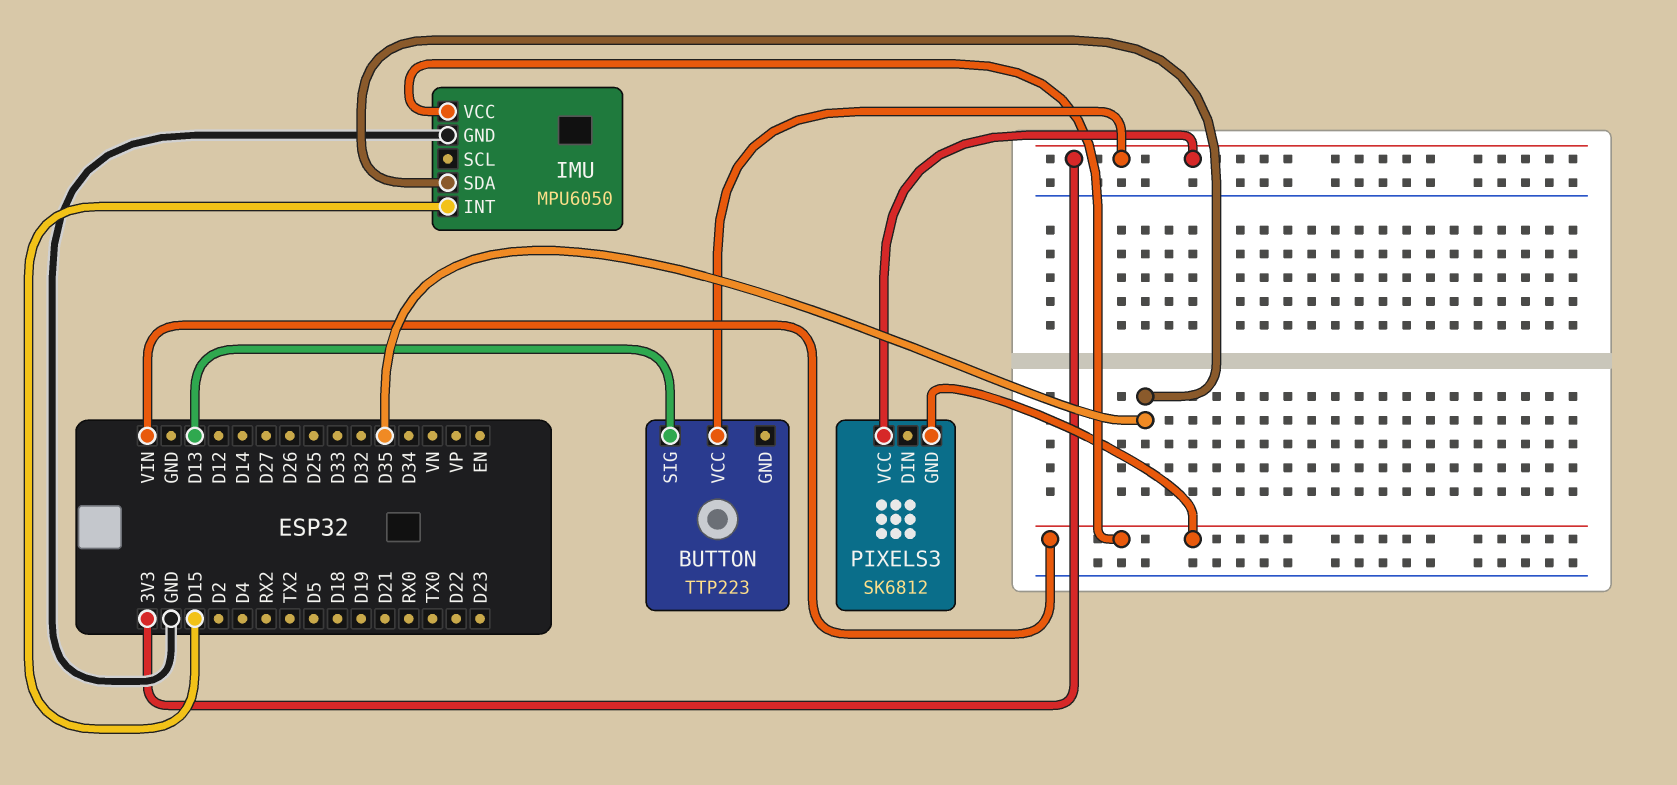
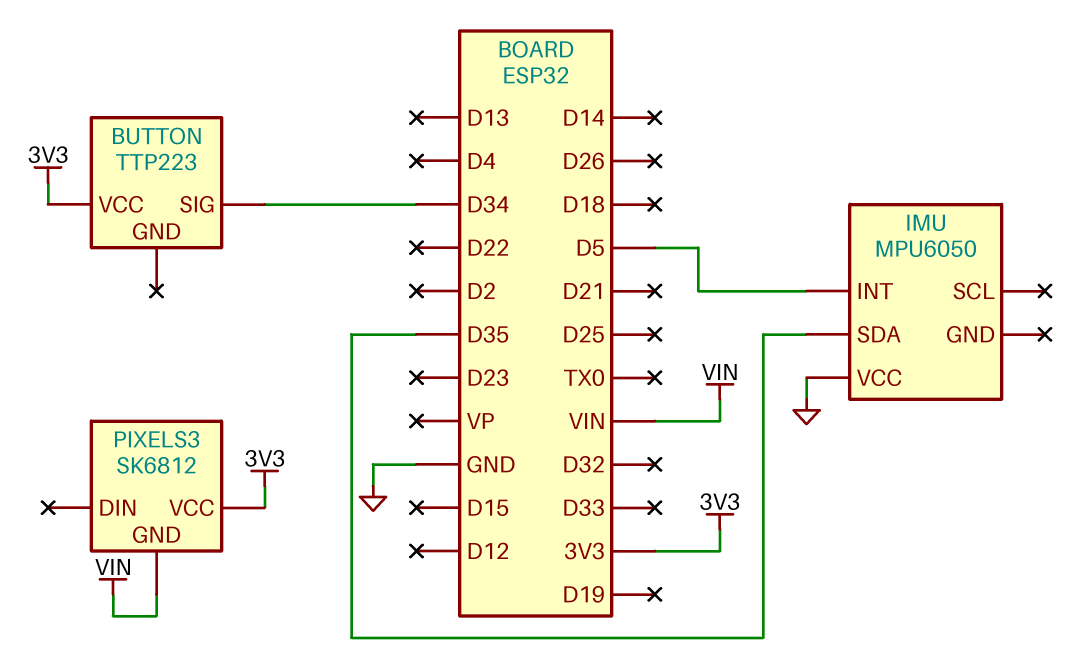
BUTTON pin SIG: D13 -> D34
IMU pin GND: GND -> none
IMU pin INT: D15 -> D5
IMU pin VCC: VIN -> GND

